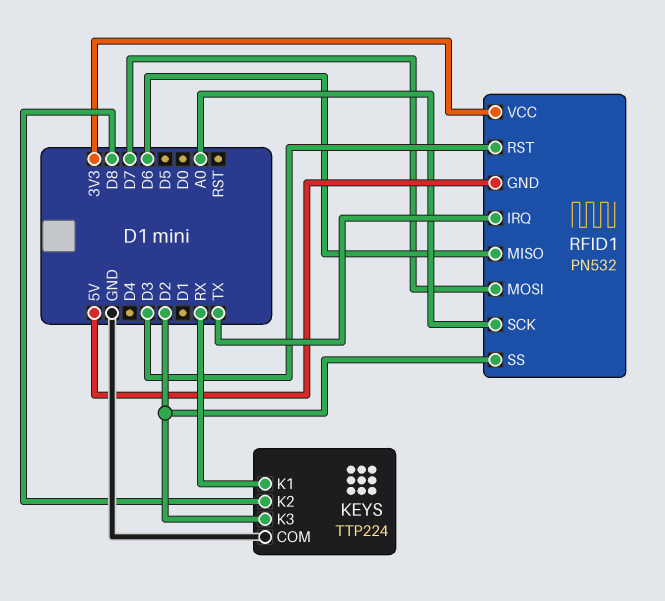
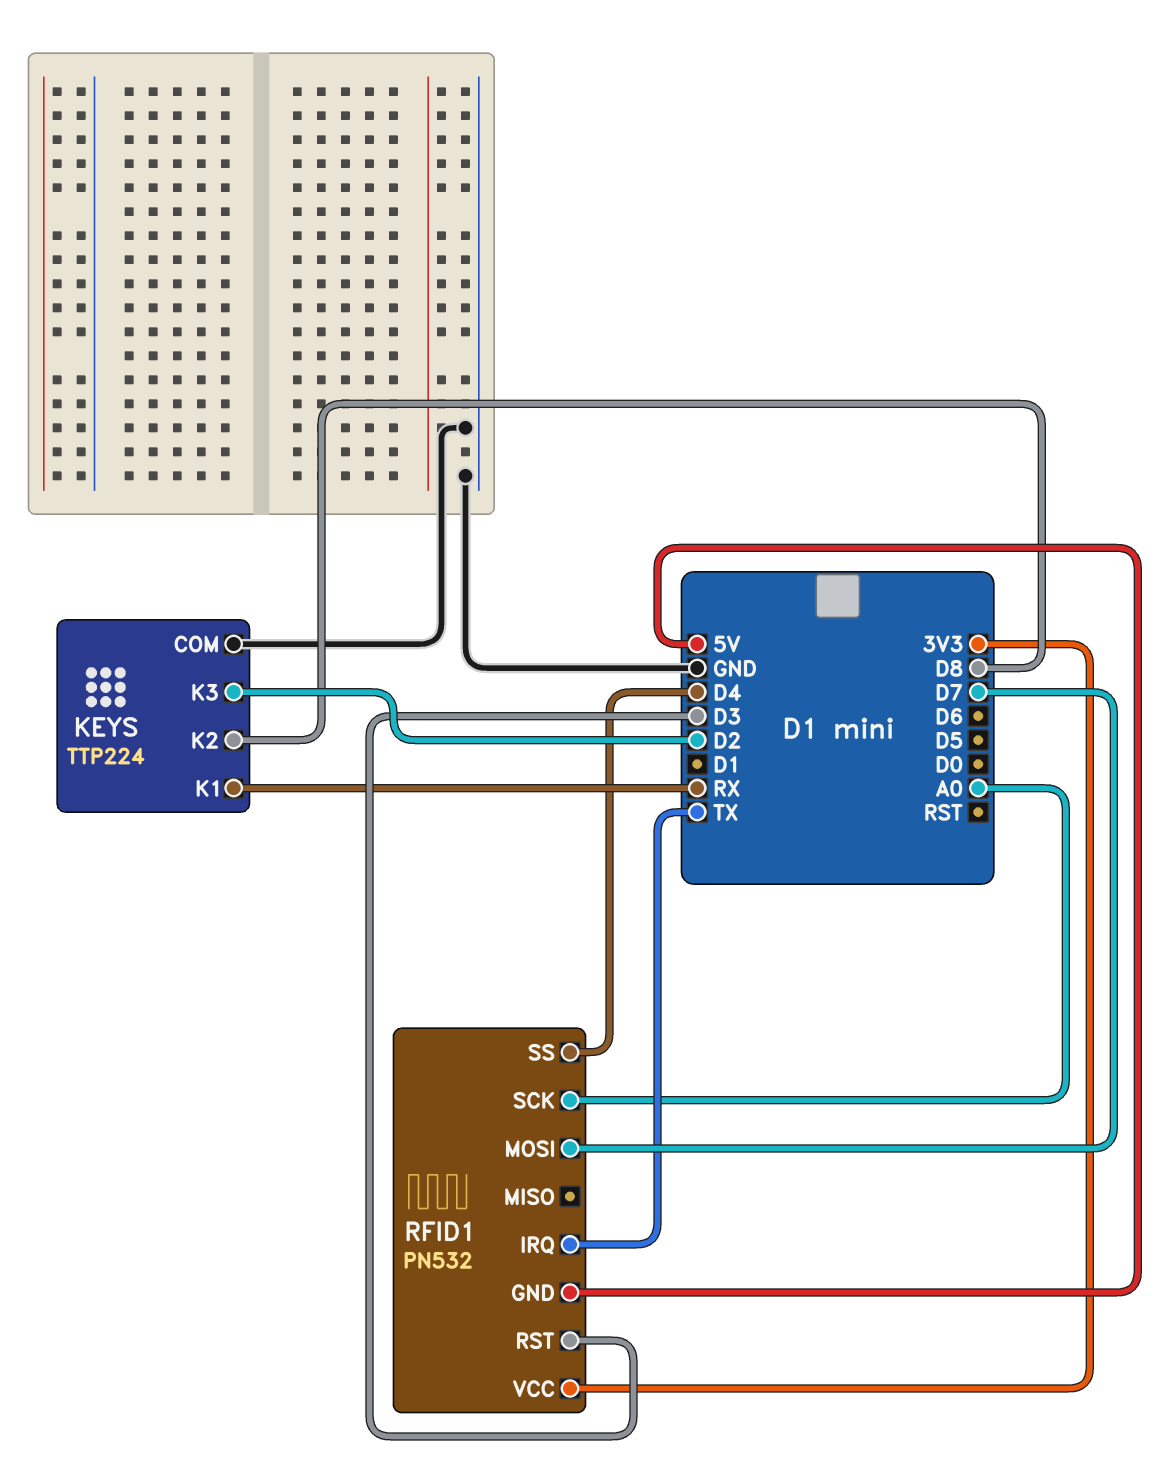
RFID1 pin MISO: D6 -> none
RFID1 pin SS: D2 -> D4

